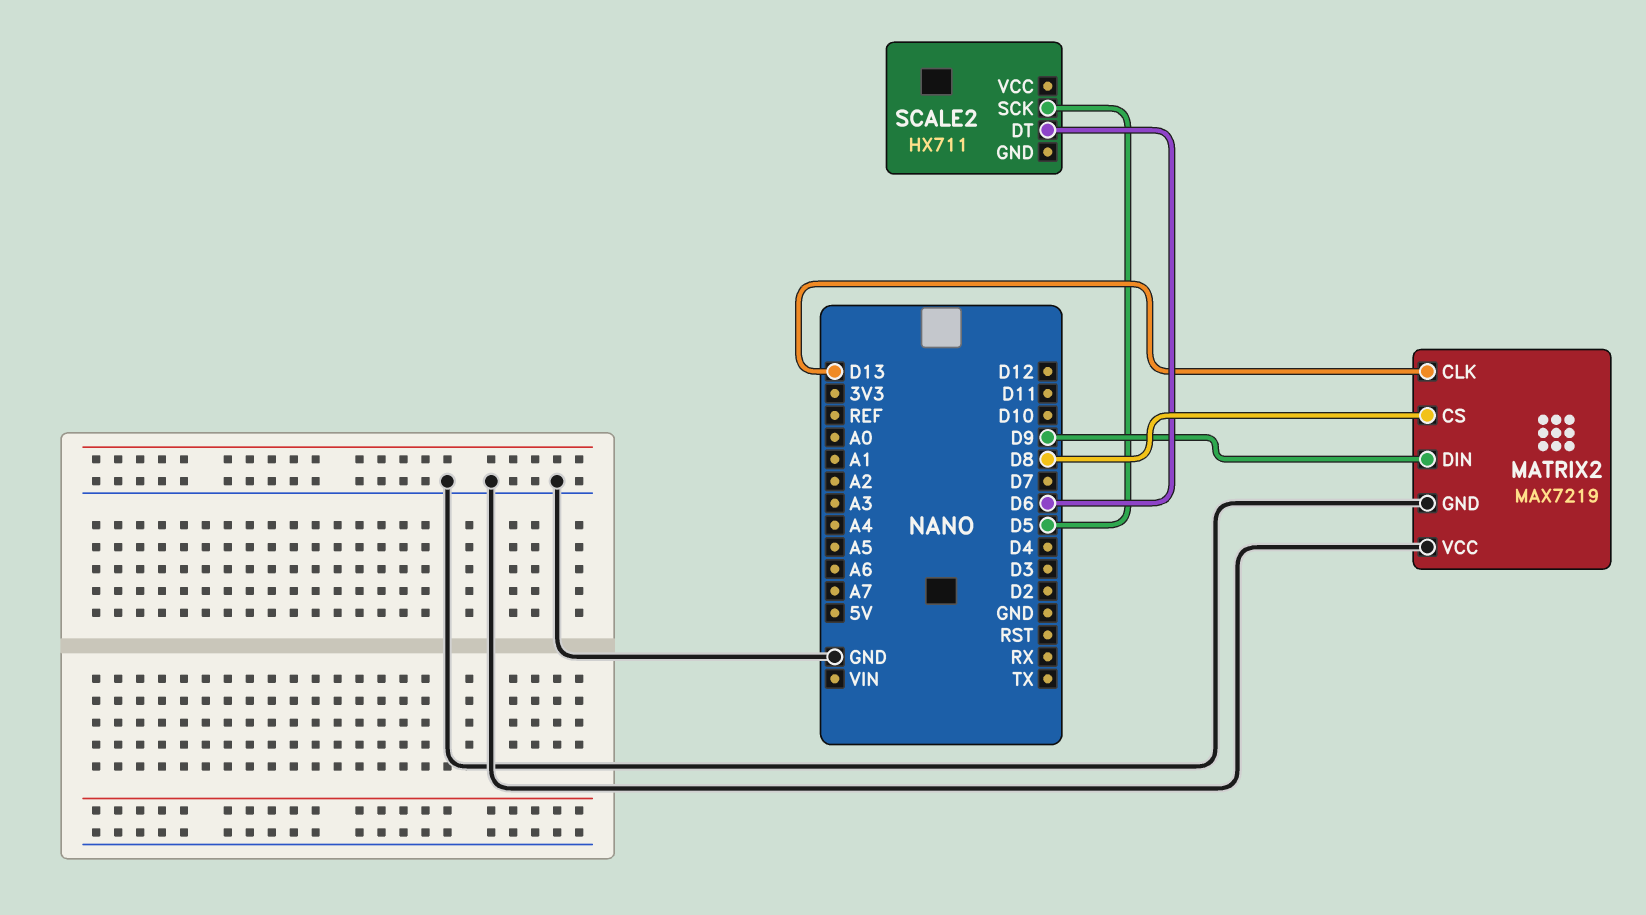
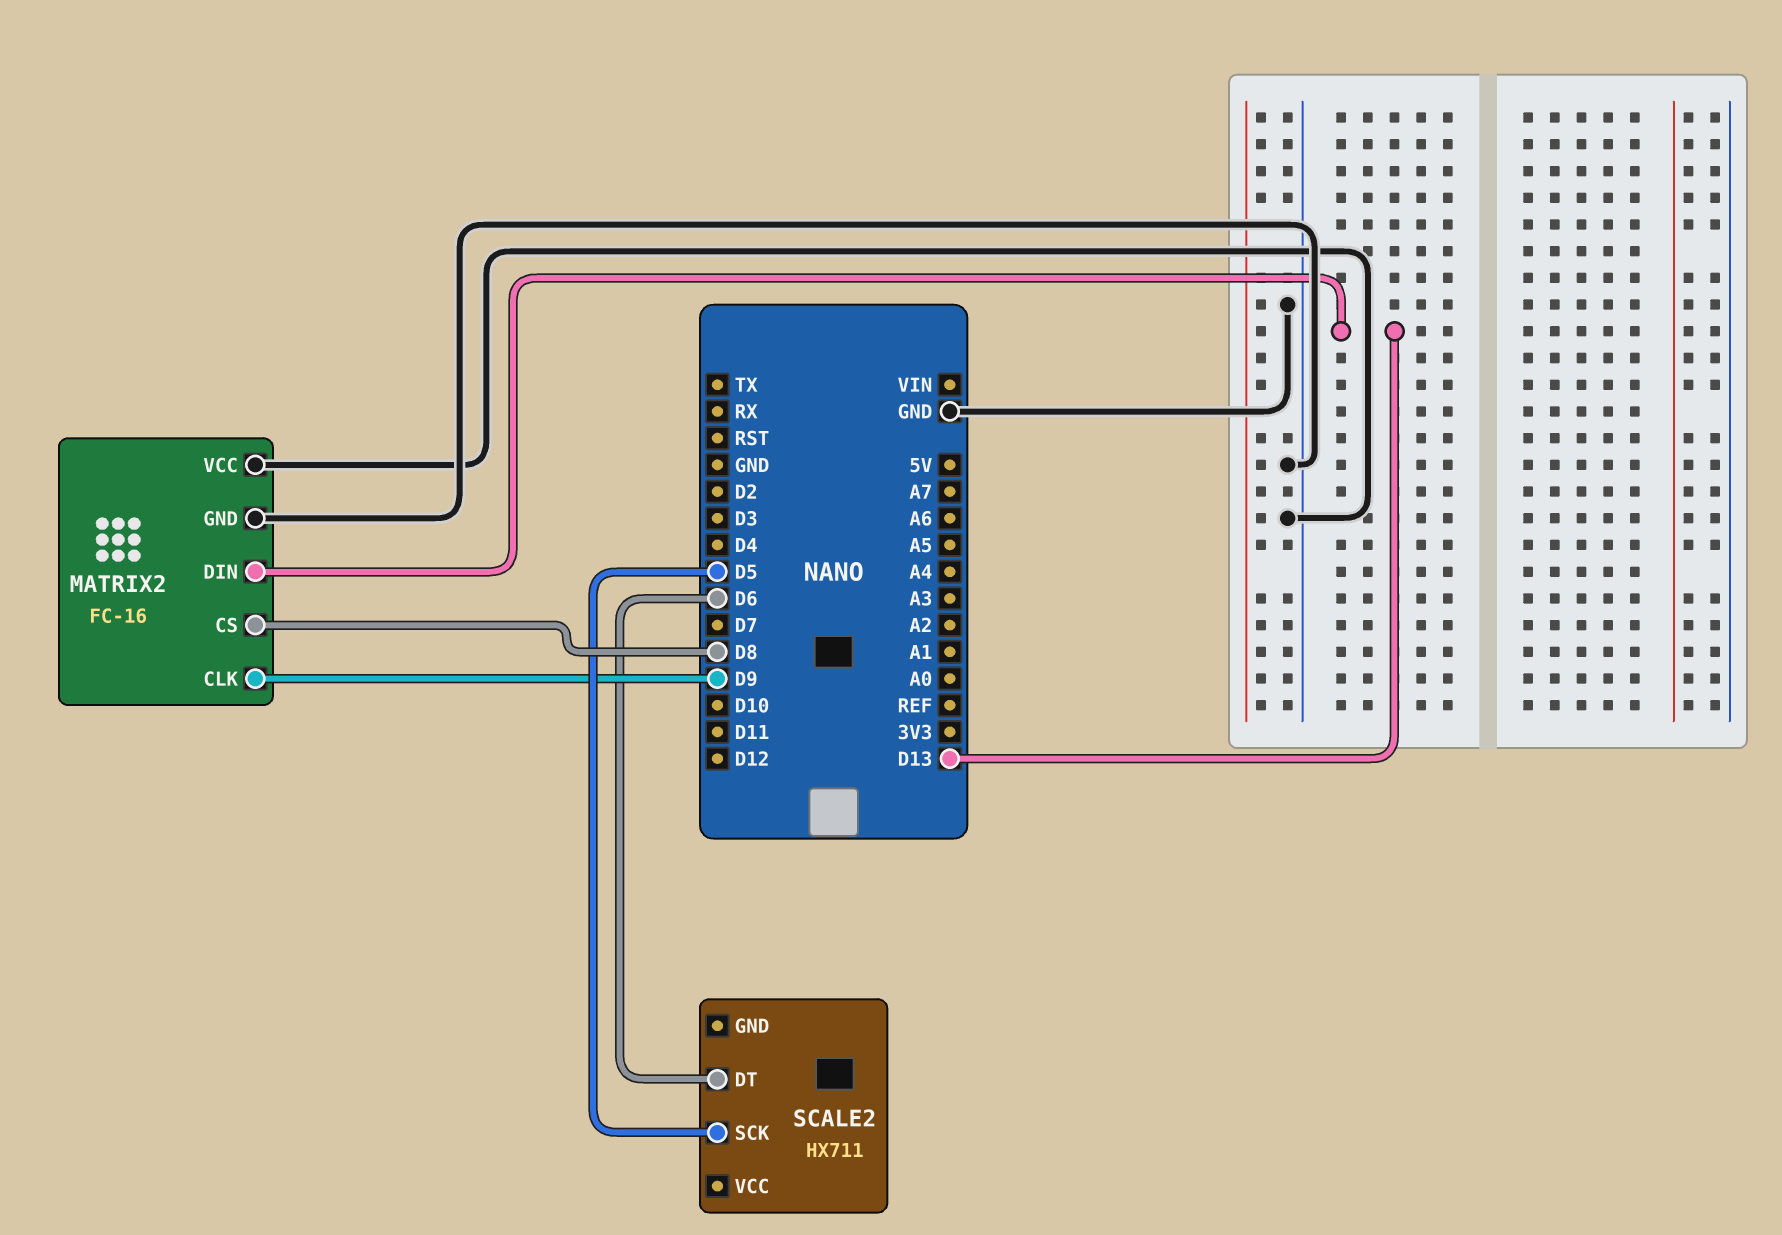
MATRIX2: MAX7219 -> FC-16
MATRIX2 pin CLK: D13 -> D9
MATRIX2 pin DIN: D9 -> D13

